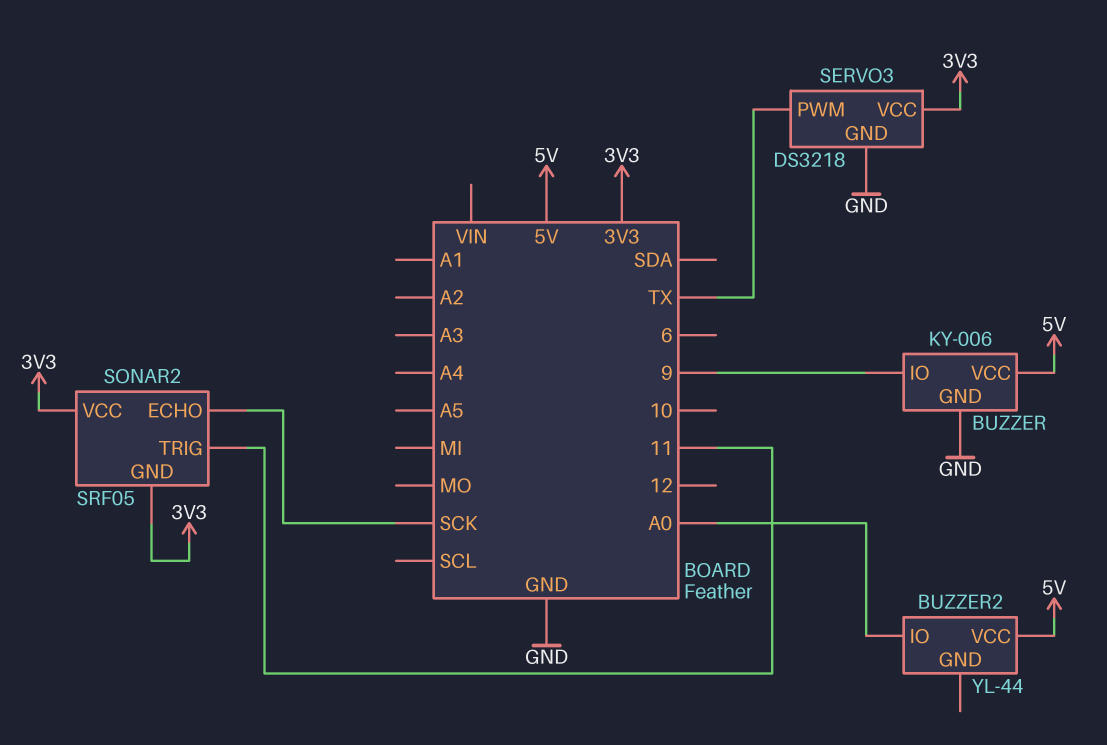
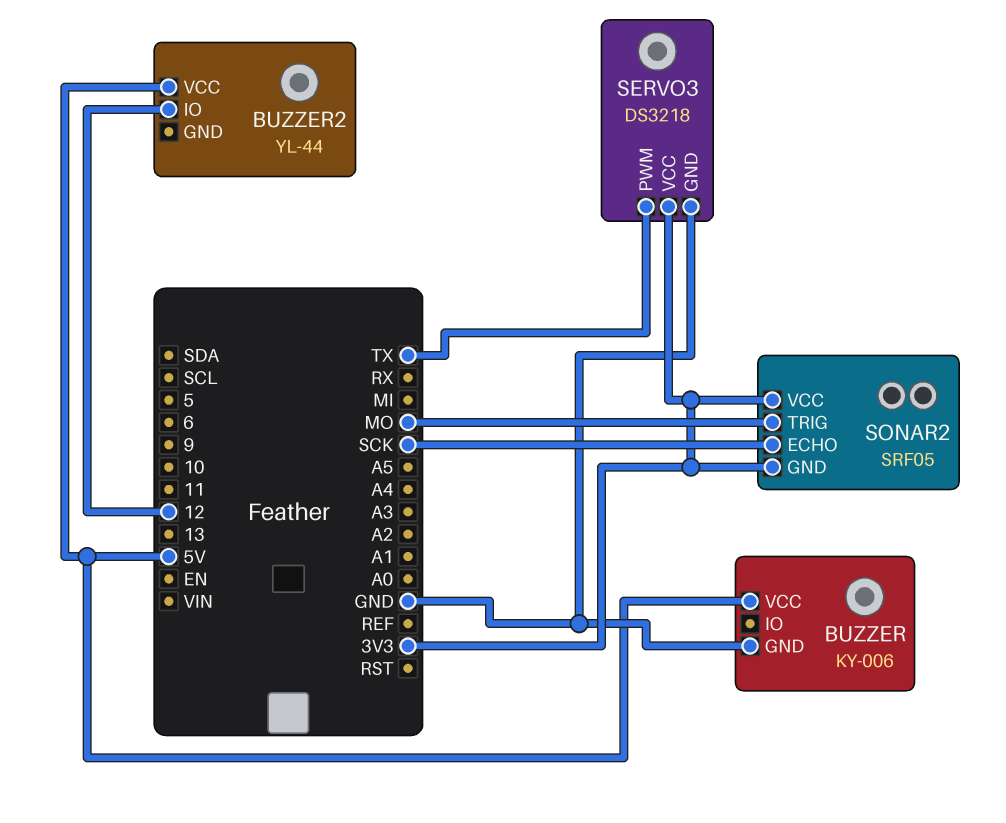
BUZZER pin IO: 9 -> none
BUZZER2 pin IO: A0 -> 12
SONAR2 pin TRIG: 11 -> MO

